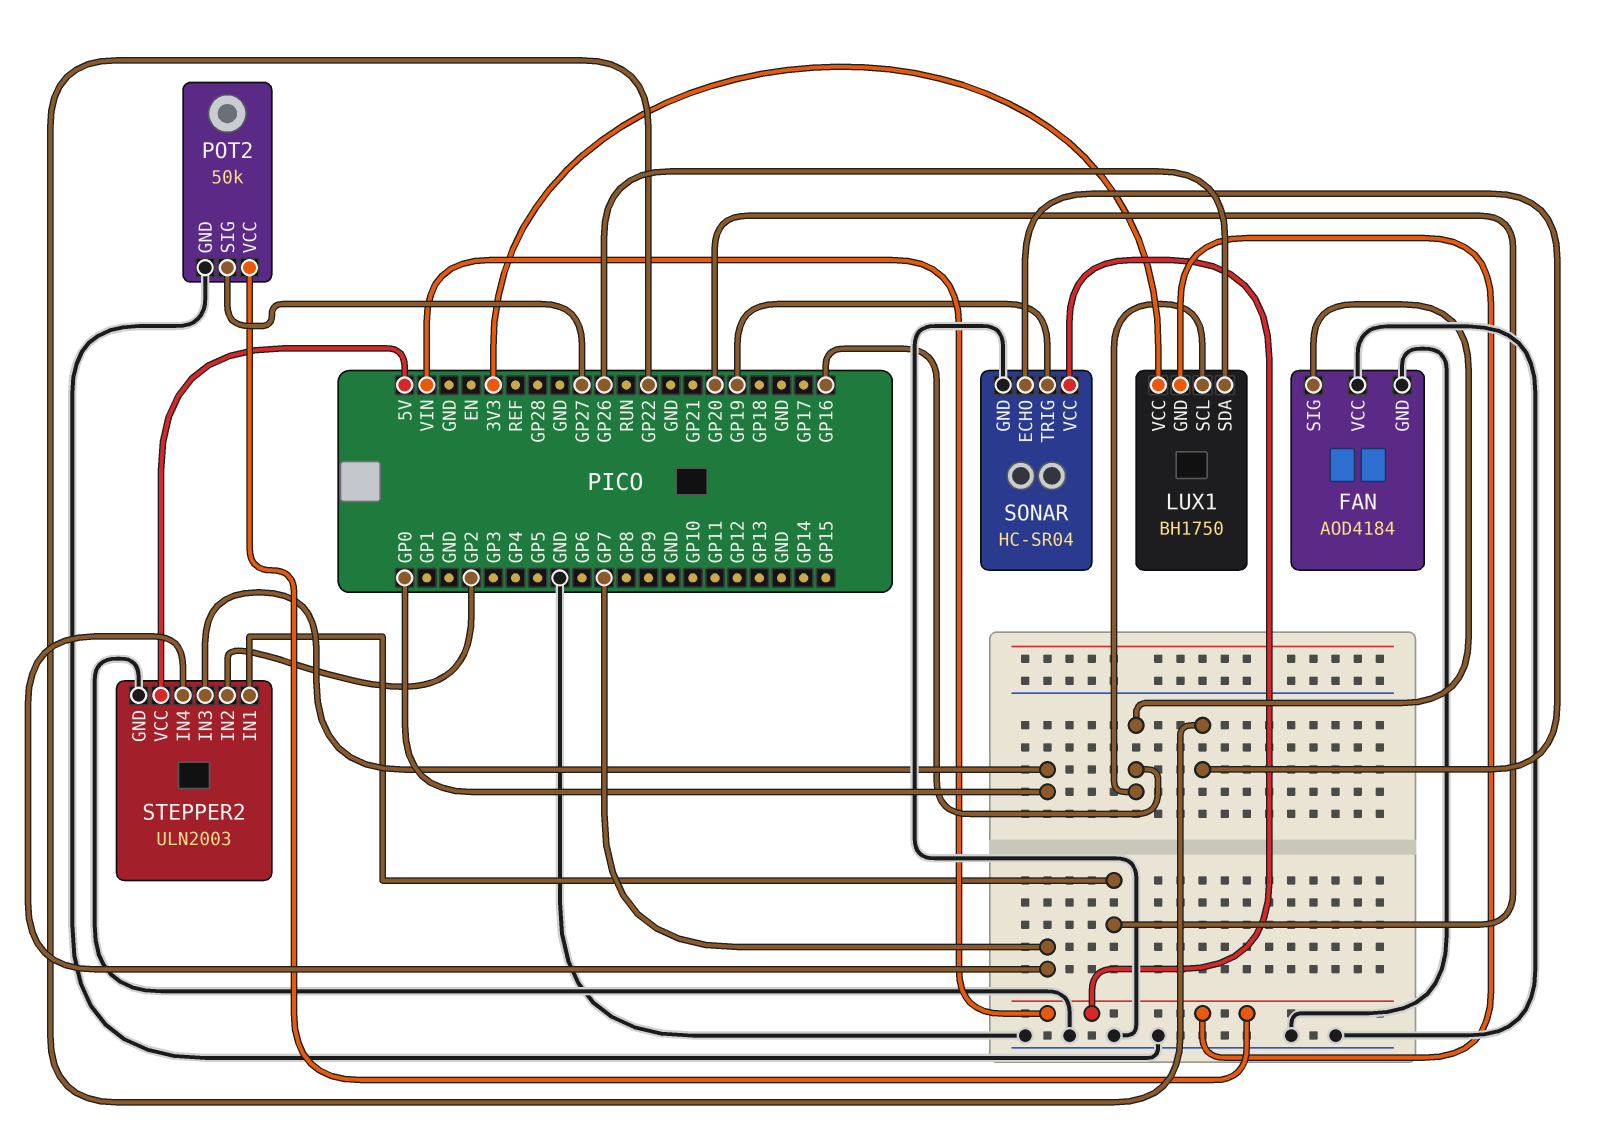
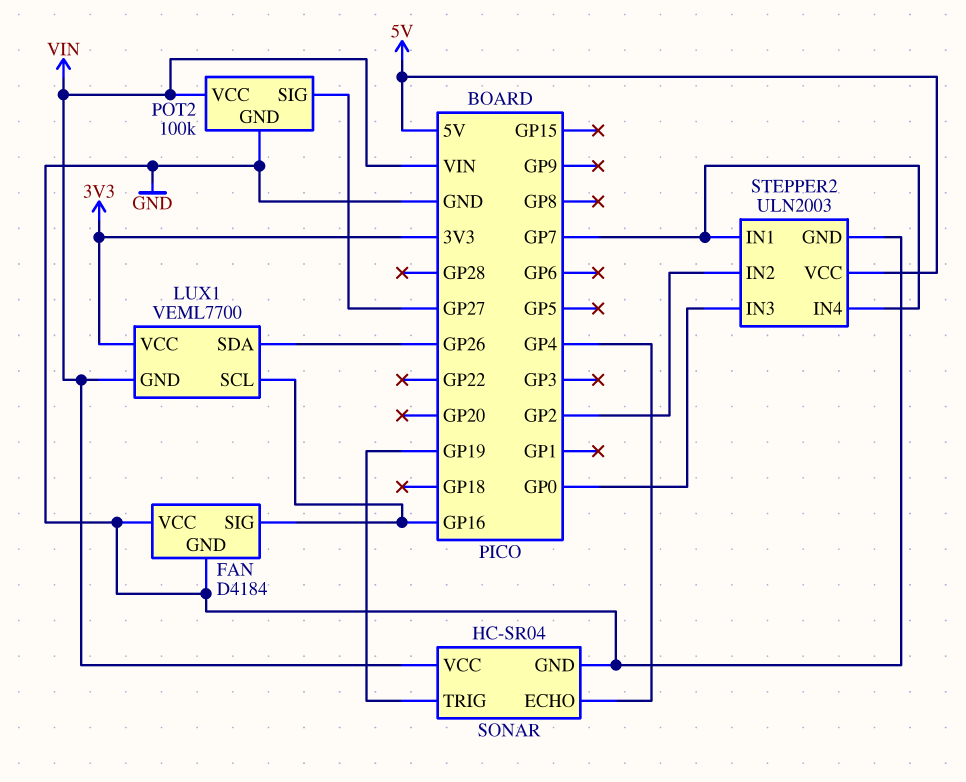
FAN: AOD4184 -> D4184
LUX1: BH1750 -> VEML7700
POT2: 50k -> 100k
SONAR pin ECHO: GP22 -> GP4
STEPPER2 pin IN1: GP20 -> GP7

